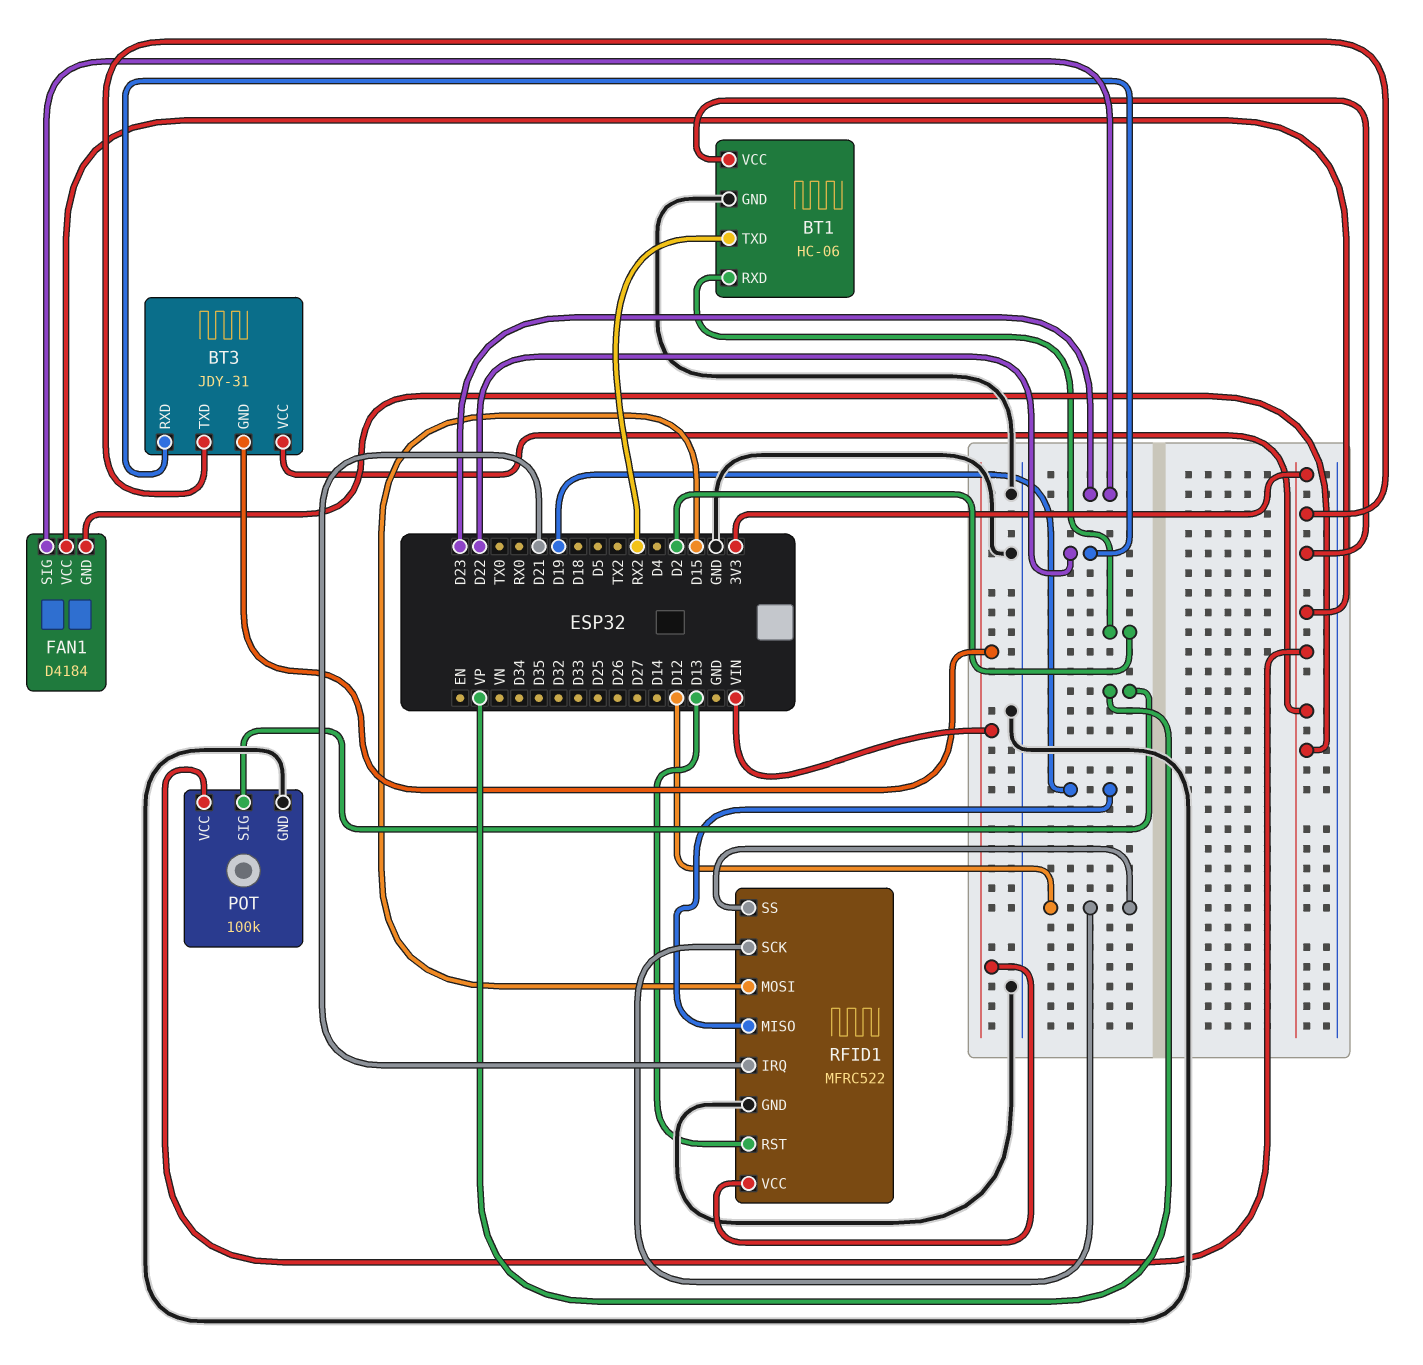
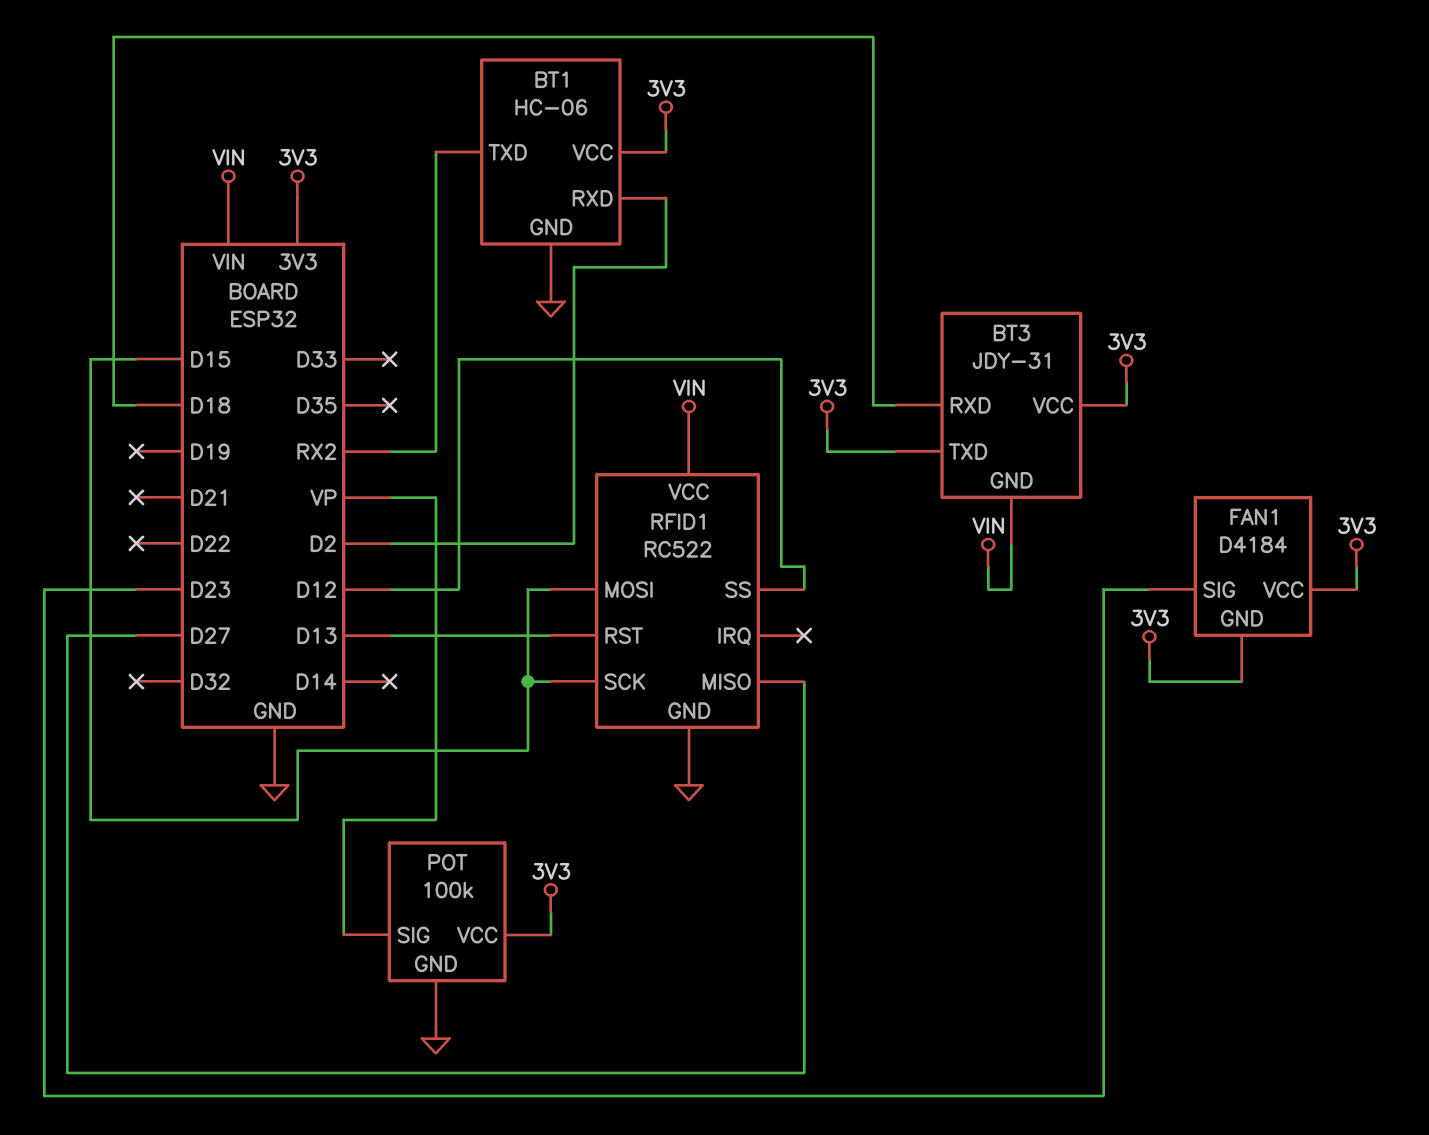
BT3 pin RXD: D22 -> D18
RFID1: MFRC522 -> RC522
RFID1 pin IRQ: D21 -> none
RFID1 pin MISO: D19 -> D27
RFID1 pin SCK: D12 -> D15

